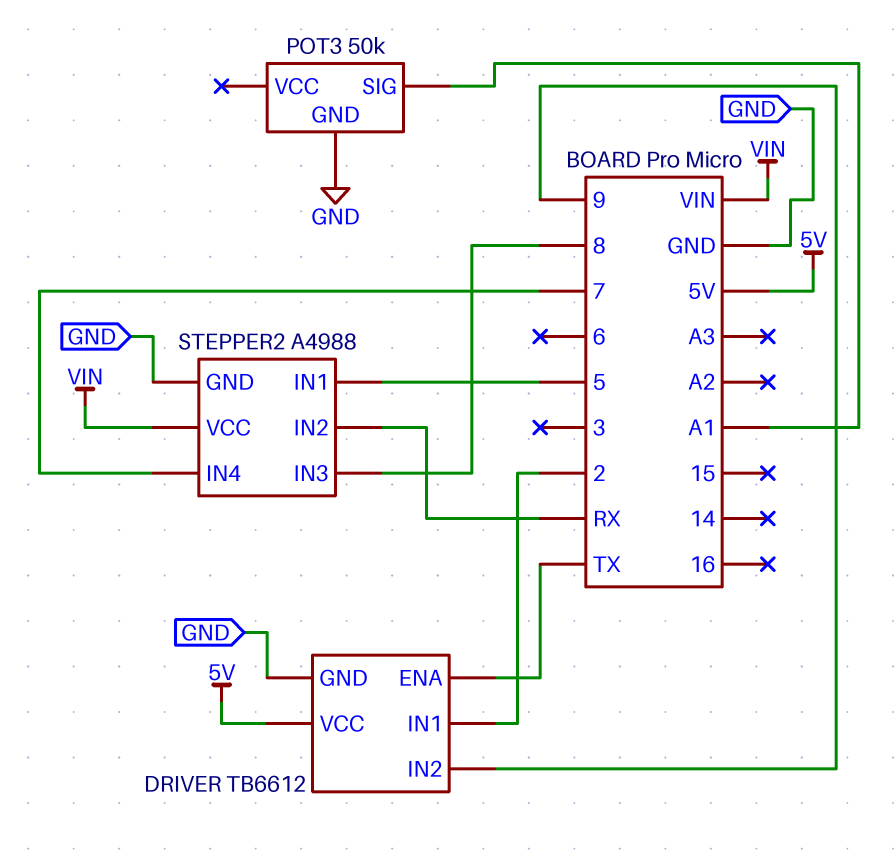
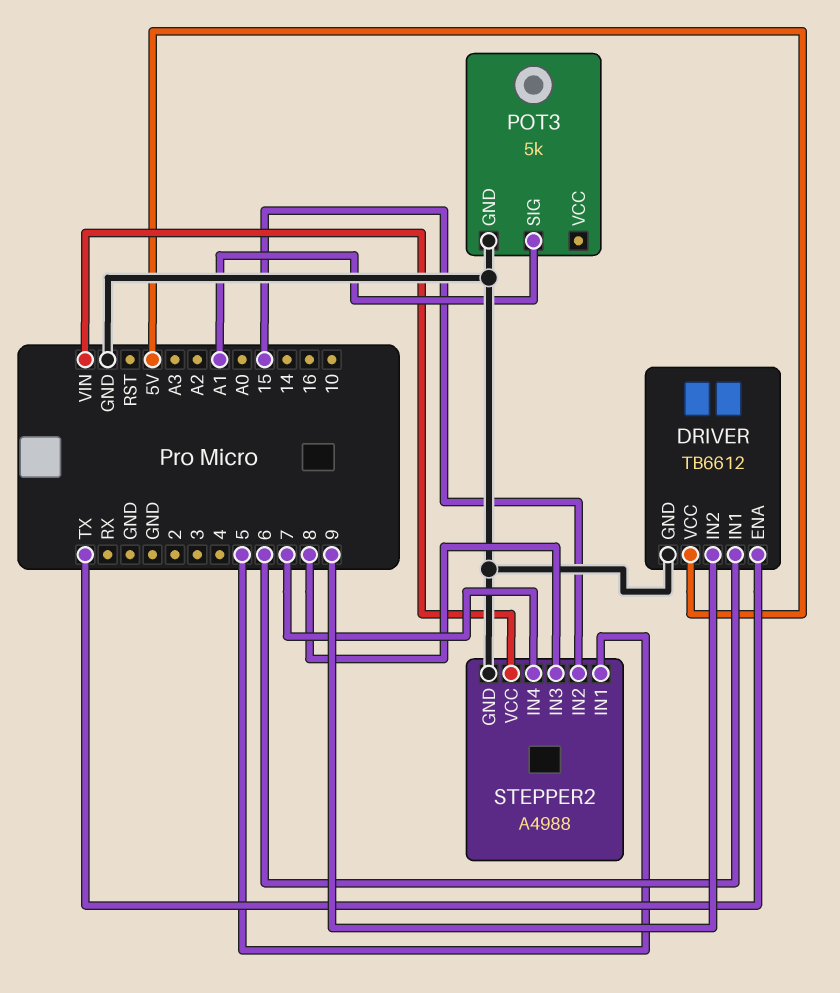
DRIVER pin IN1: 2 -> 6
POT3: 50k -> 5k
STEPPER2 pin IN2: RX -> 15

